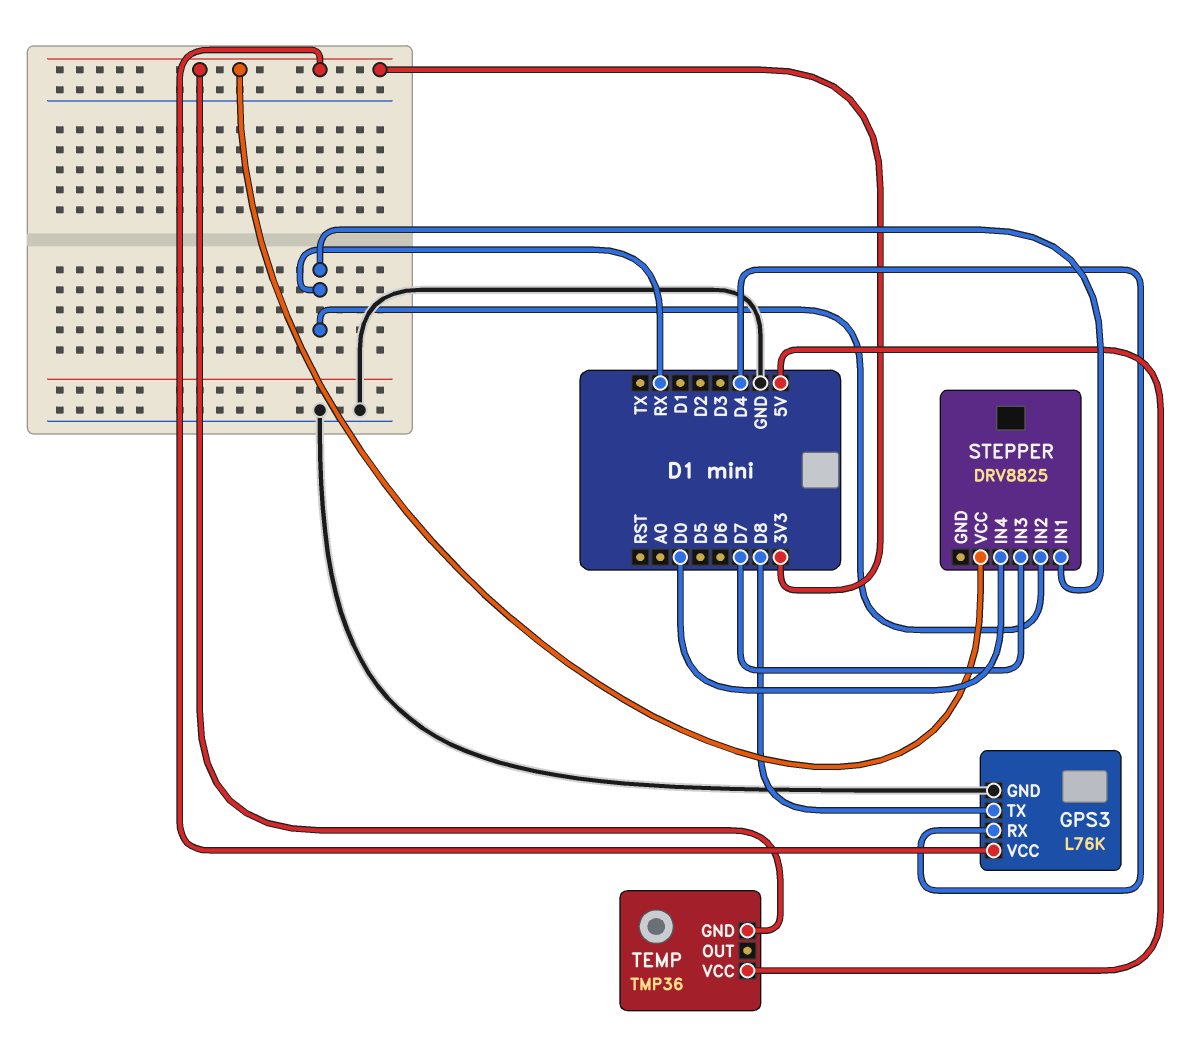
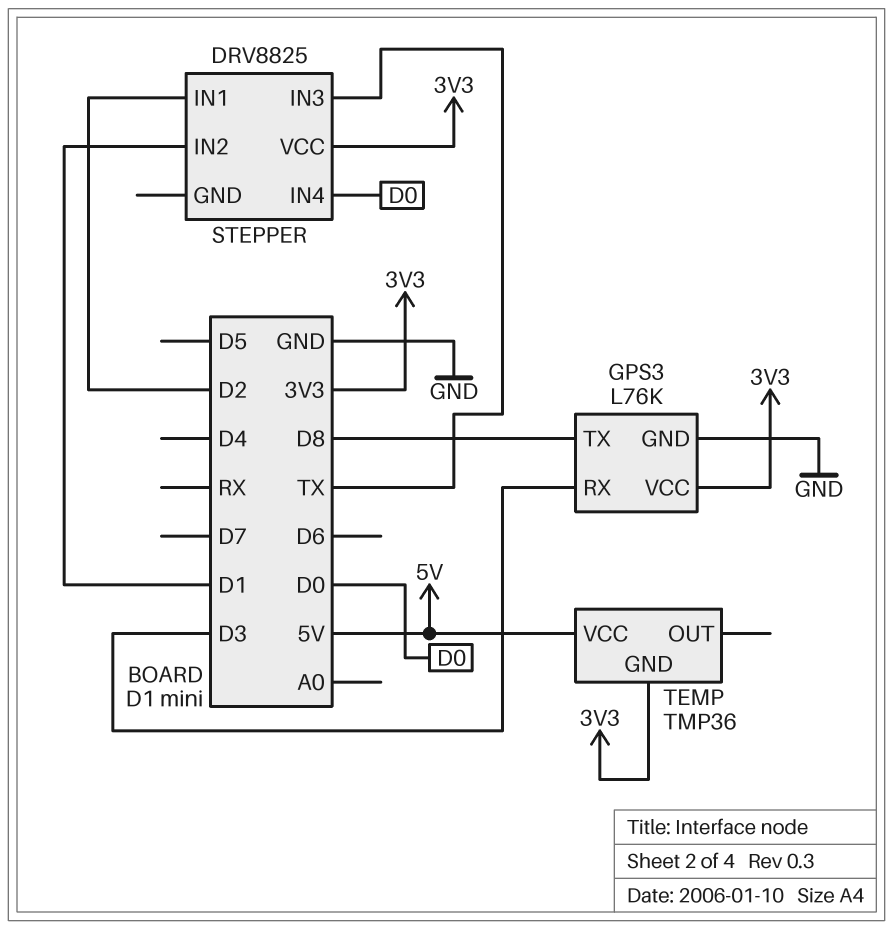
GPS3 pin RX: D4 -> D3
STEPPER pin IN1: RX -> D2
STEPPER pin IN2: RX -> D1
STEPPER pin IN3: D7 -> TX

